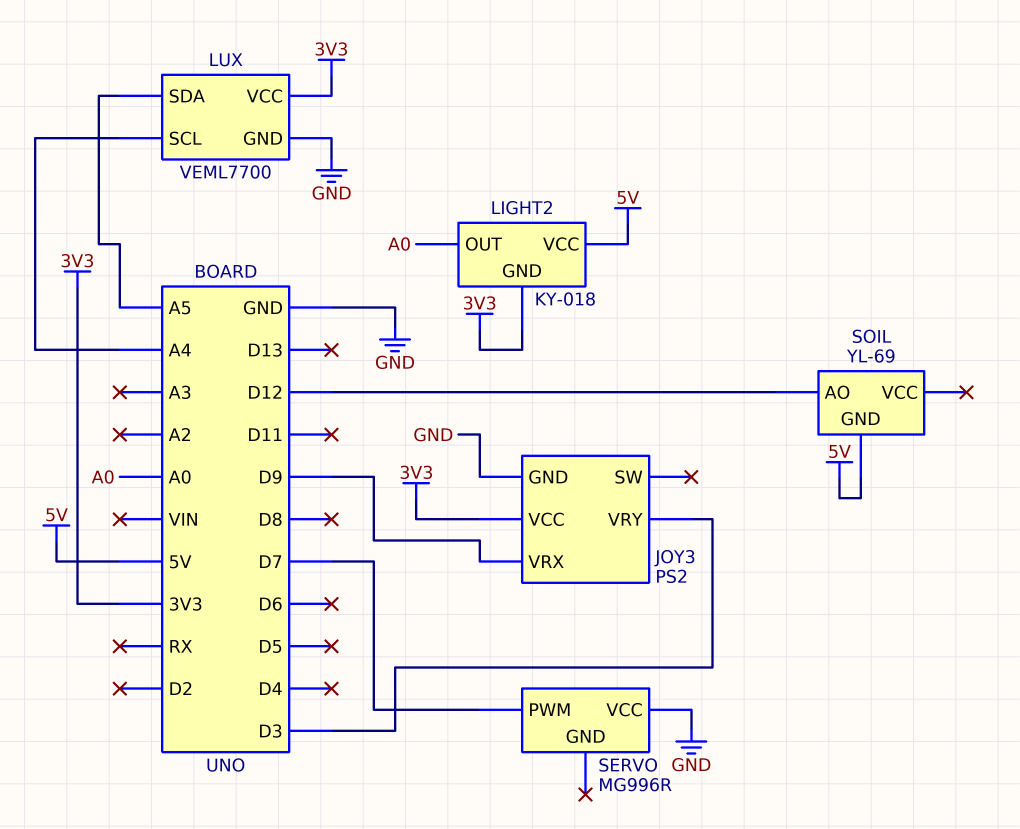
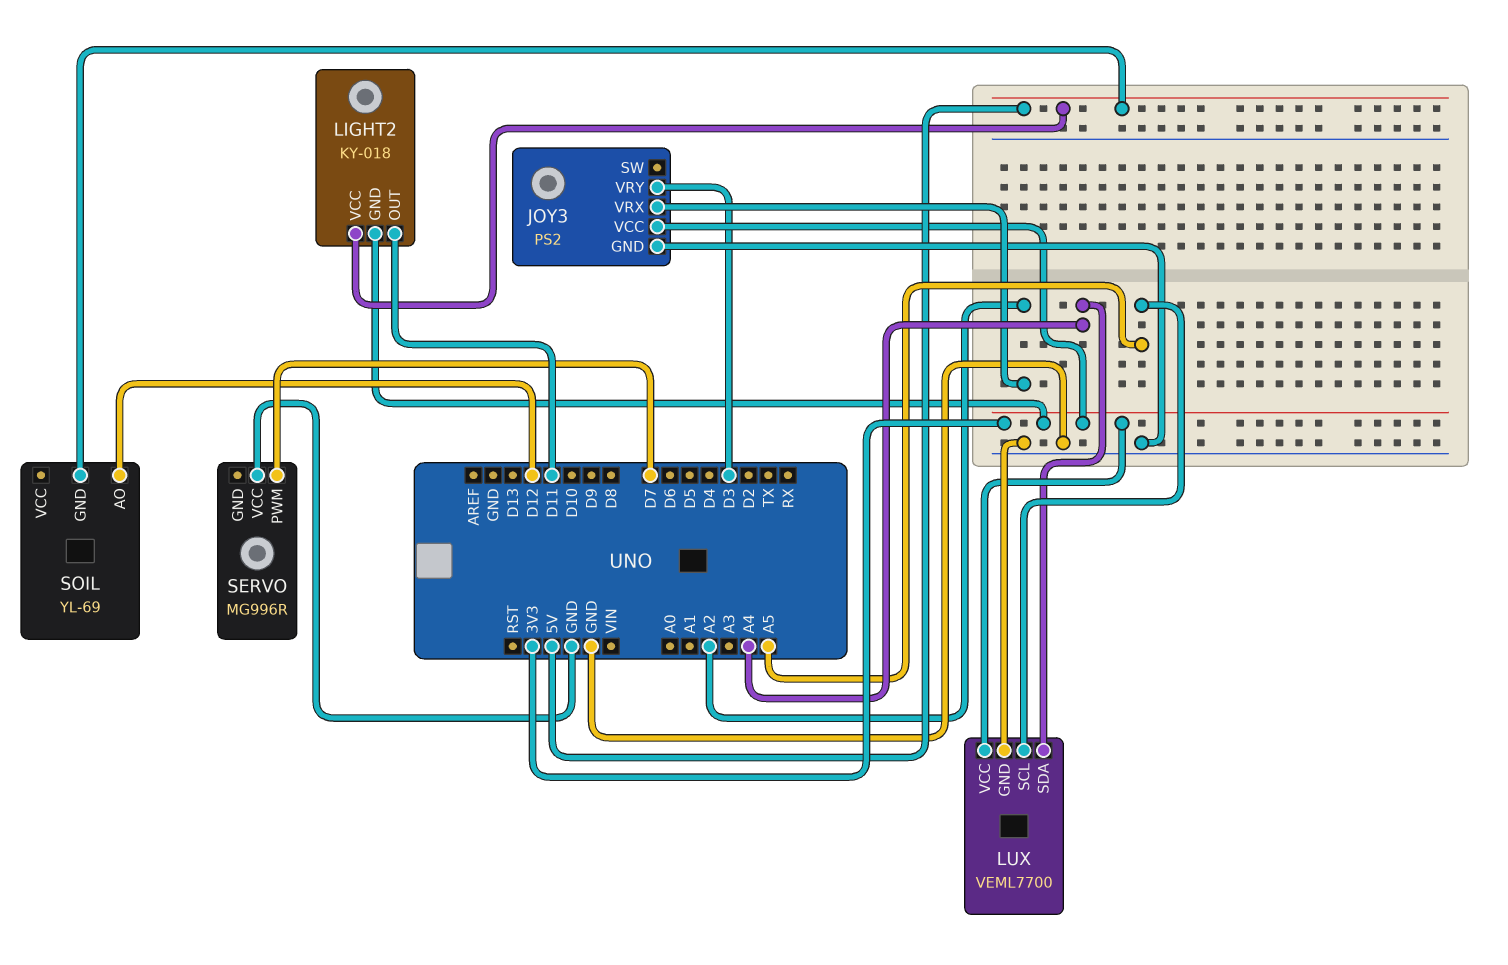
JOY3 pin VRX: D9 -> A2
LIGHT2 pin OUT: A0 -> D11
LUX pin SCL: A4 -> A5
LUX pin SDA: A5 -> A4

